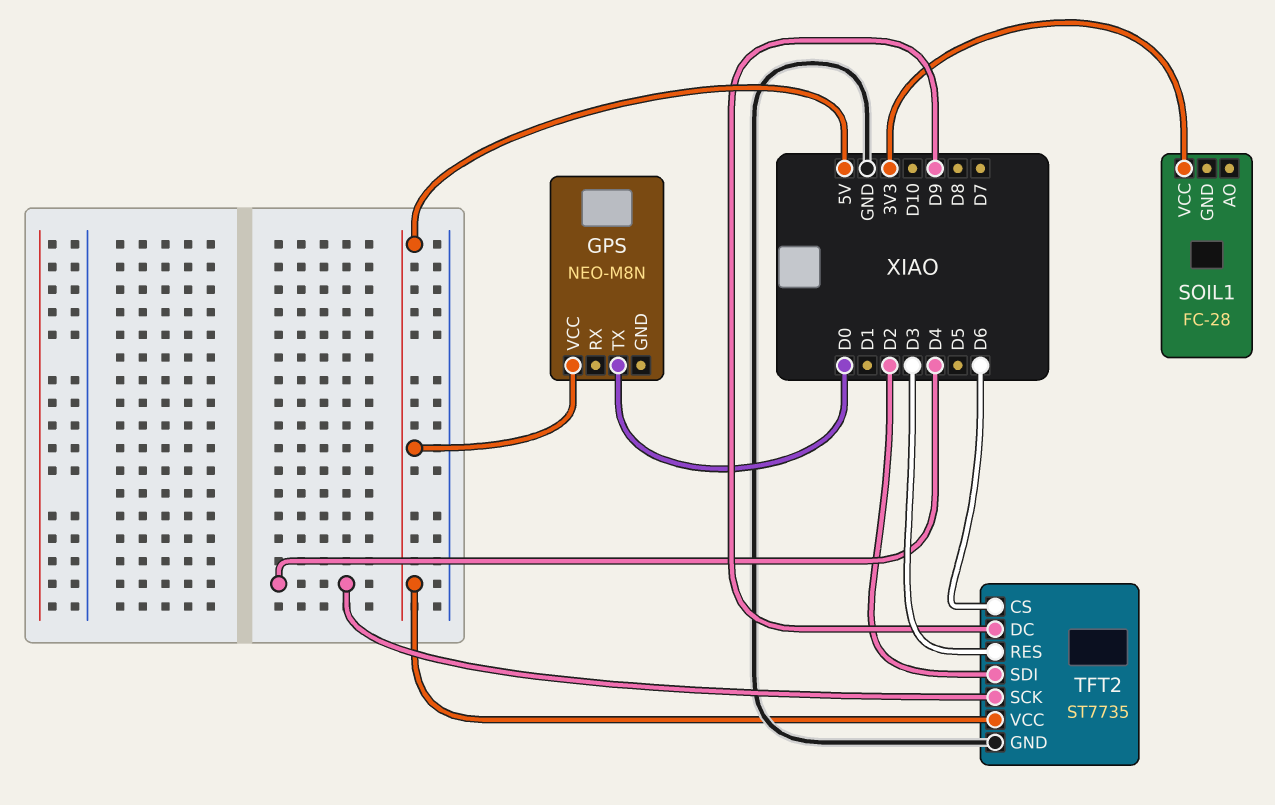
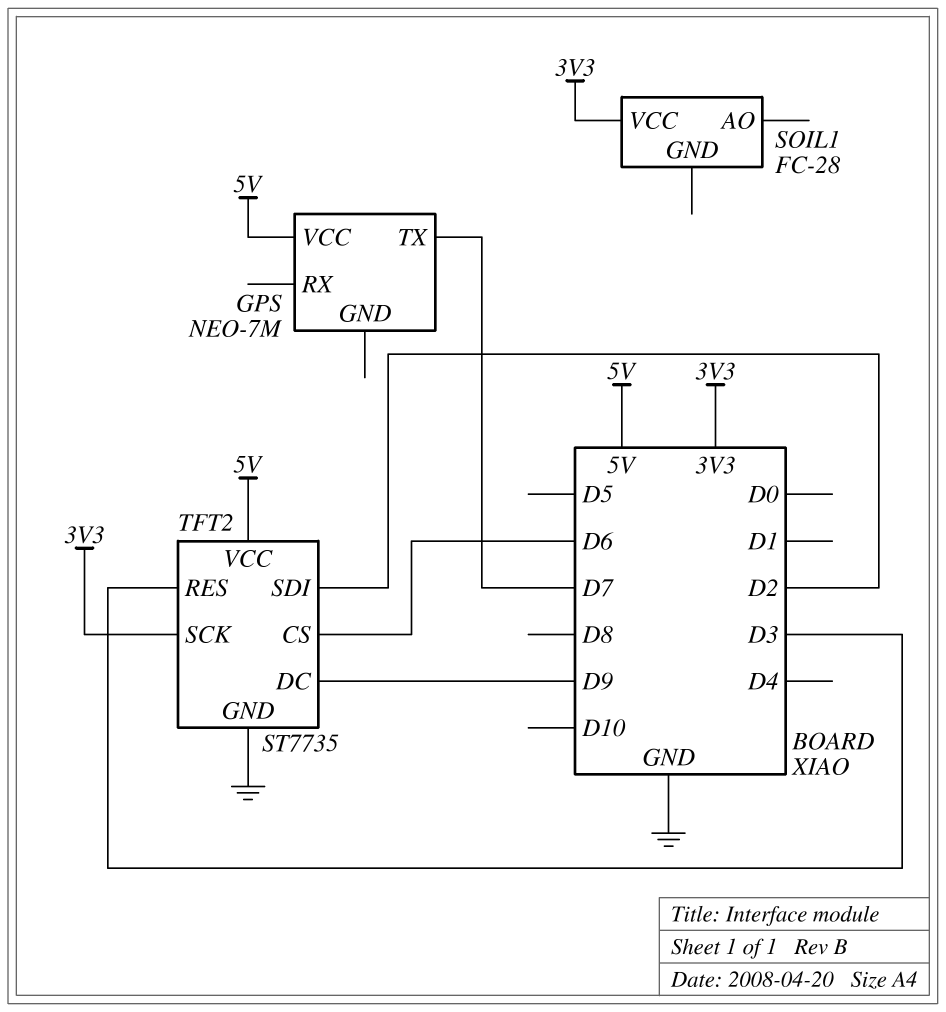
GPS: NEO-M8N -> NEO-7M
GPS pin TX: D0 -> D7
TFT2 pin SCK: D4 -> 3V3

